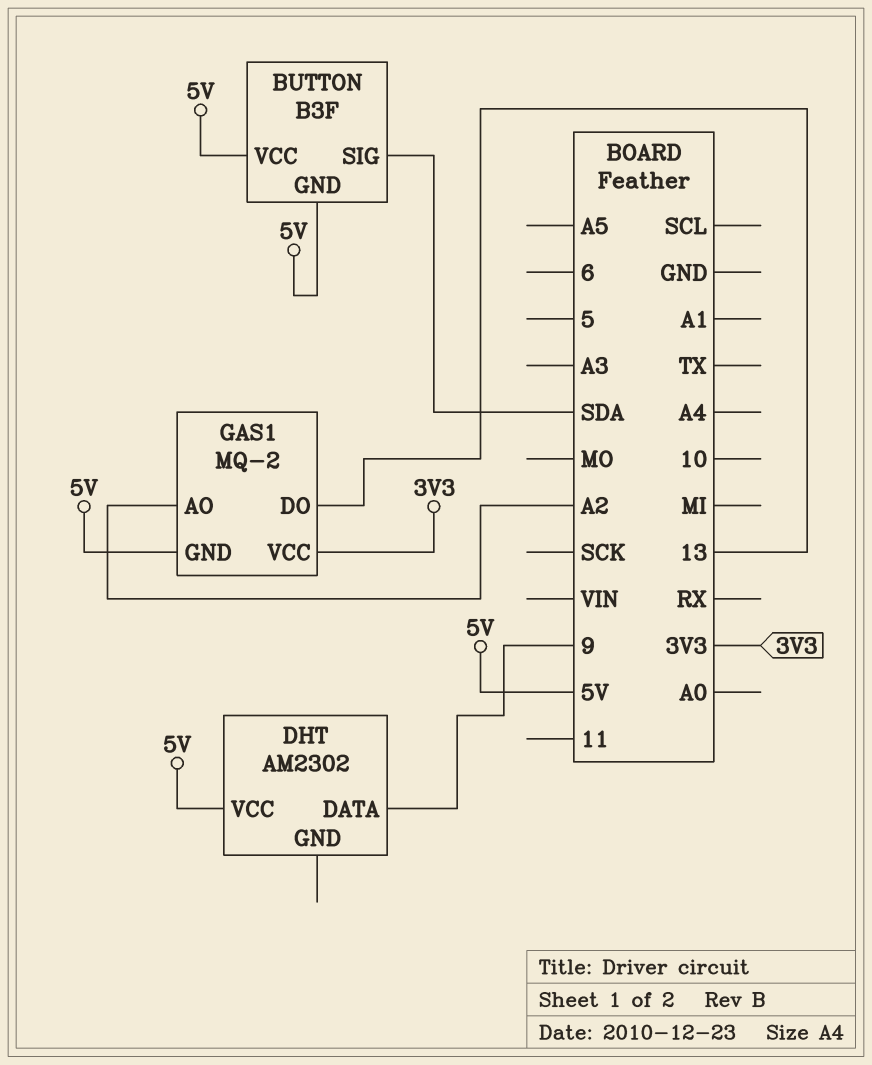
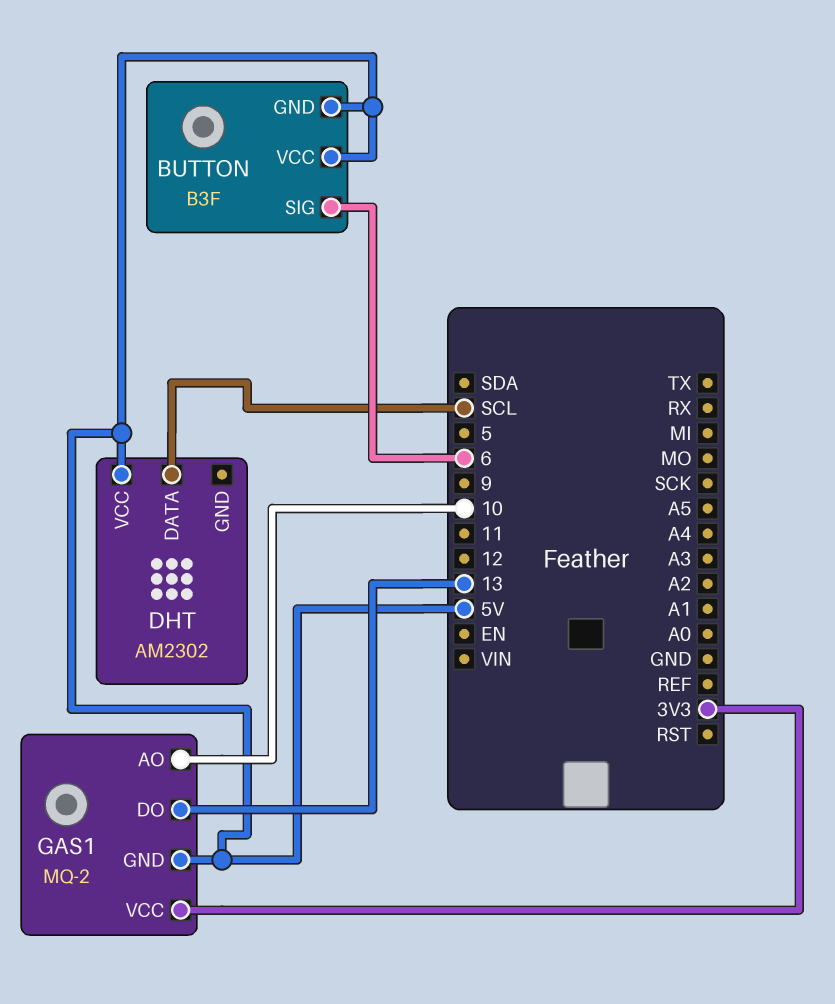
BUTTON pin SIG: SDA -> 6
DHT pin DATA: 9 -> SCL
GAS1 pin AO: A2 -> 10

